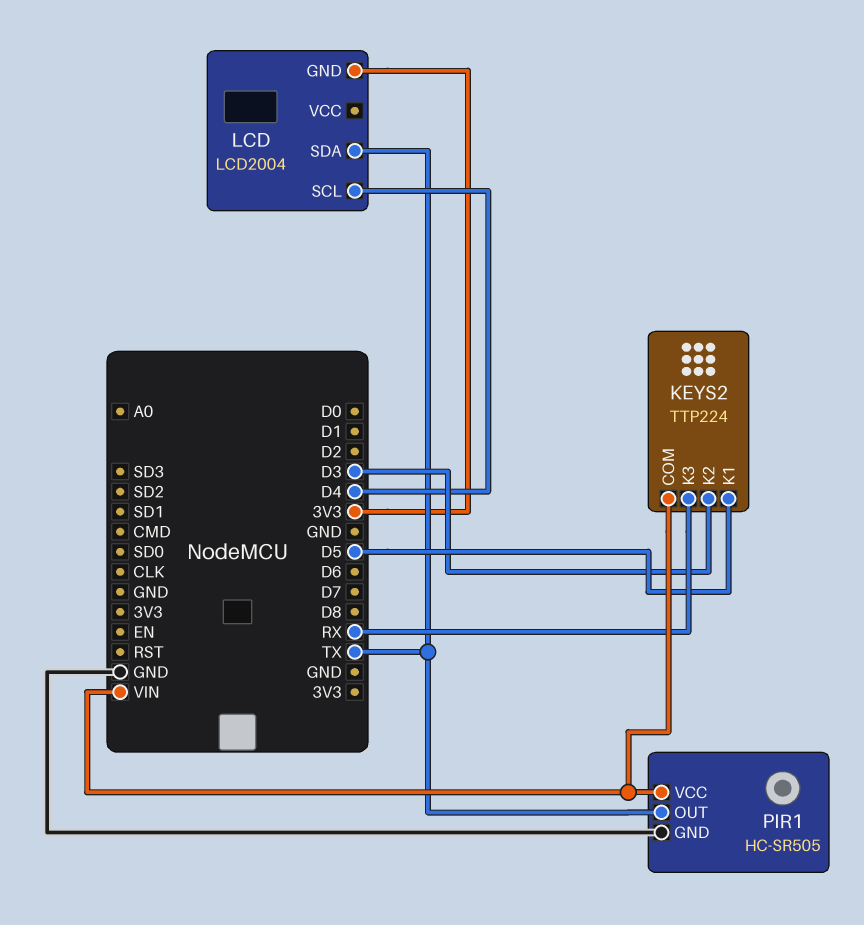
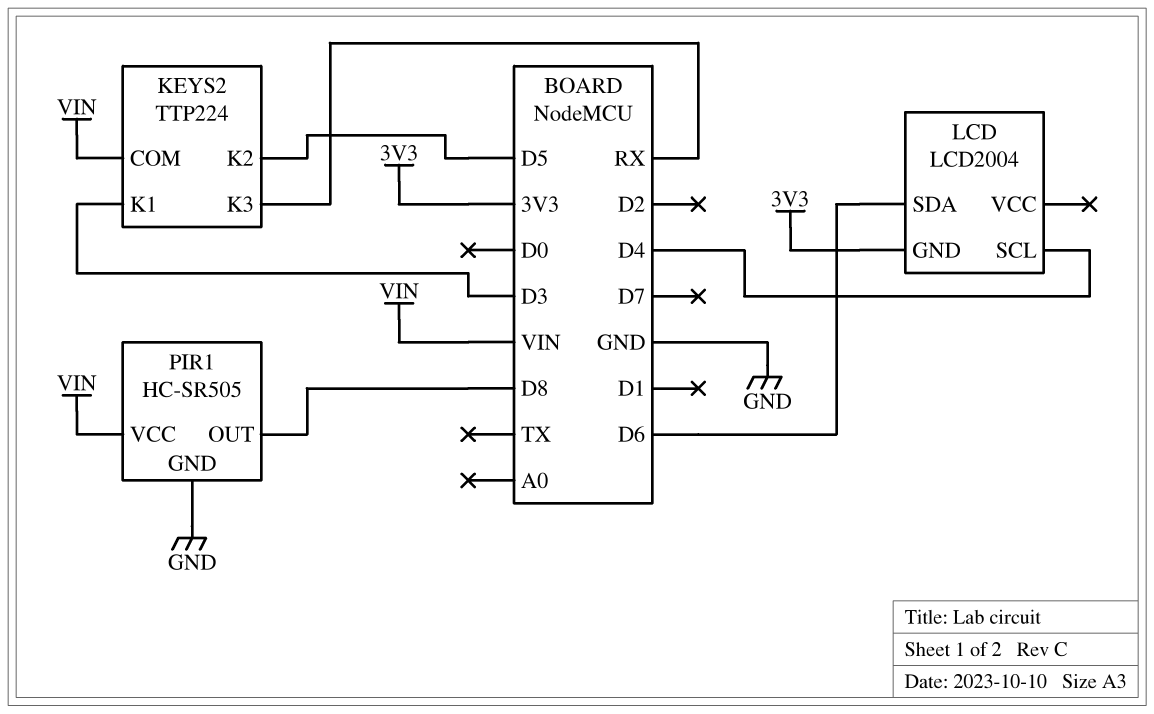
KEYS2 pin K1: D5 -> D3
KEYS2 pin K2: D3 -> D5
LCD pin SDA: TX -> D6
PIR1 pin OUT: TX -> D8

